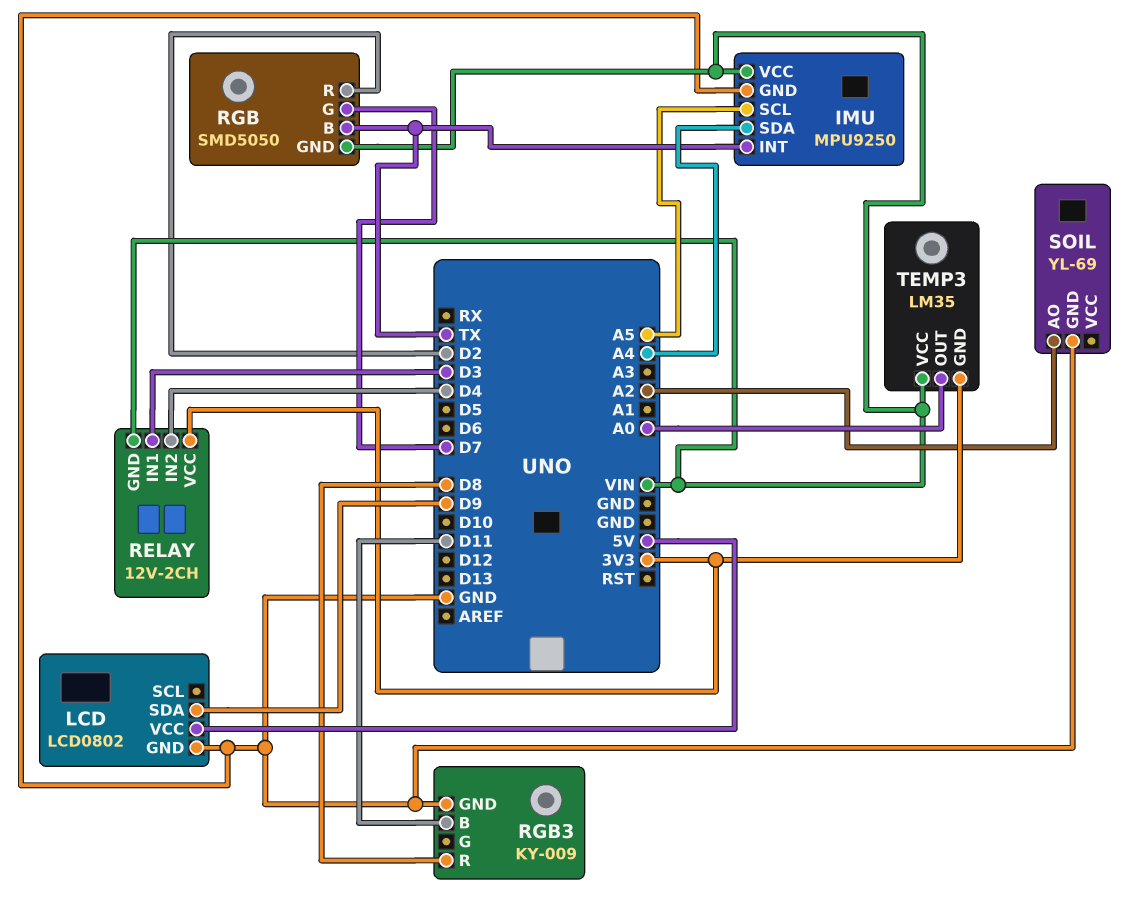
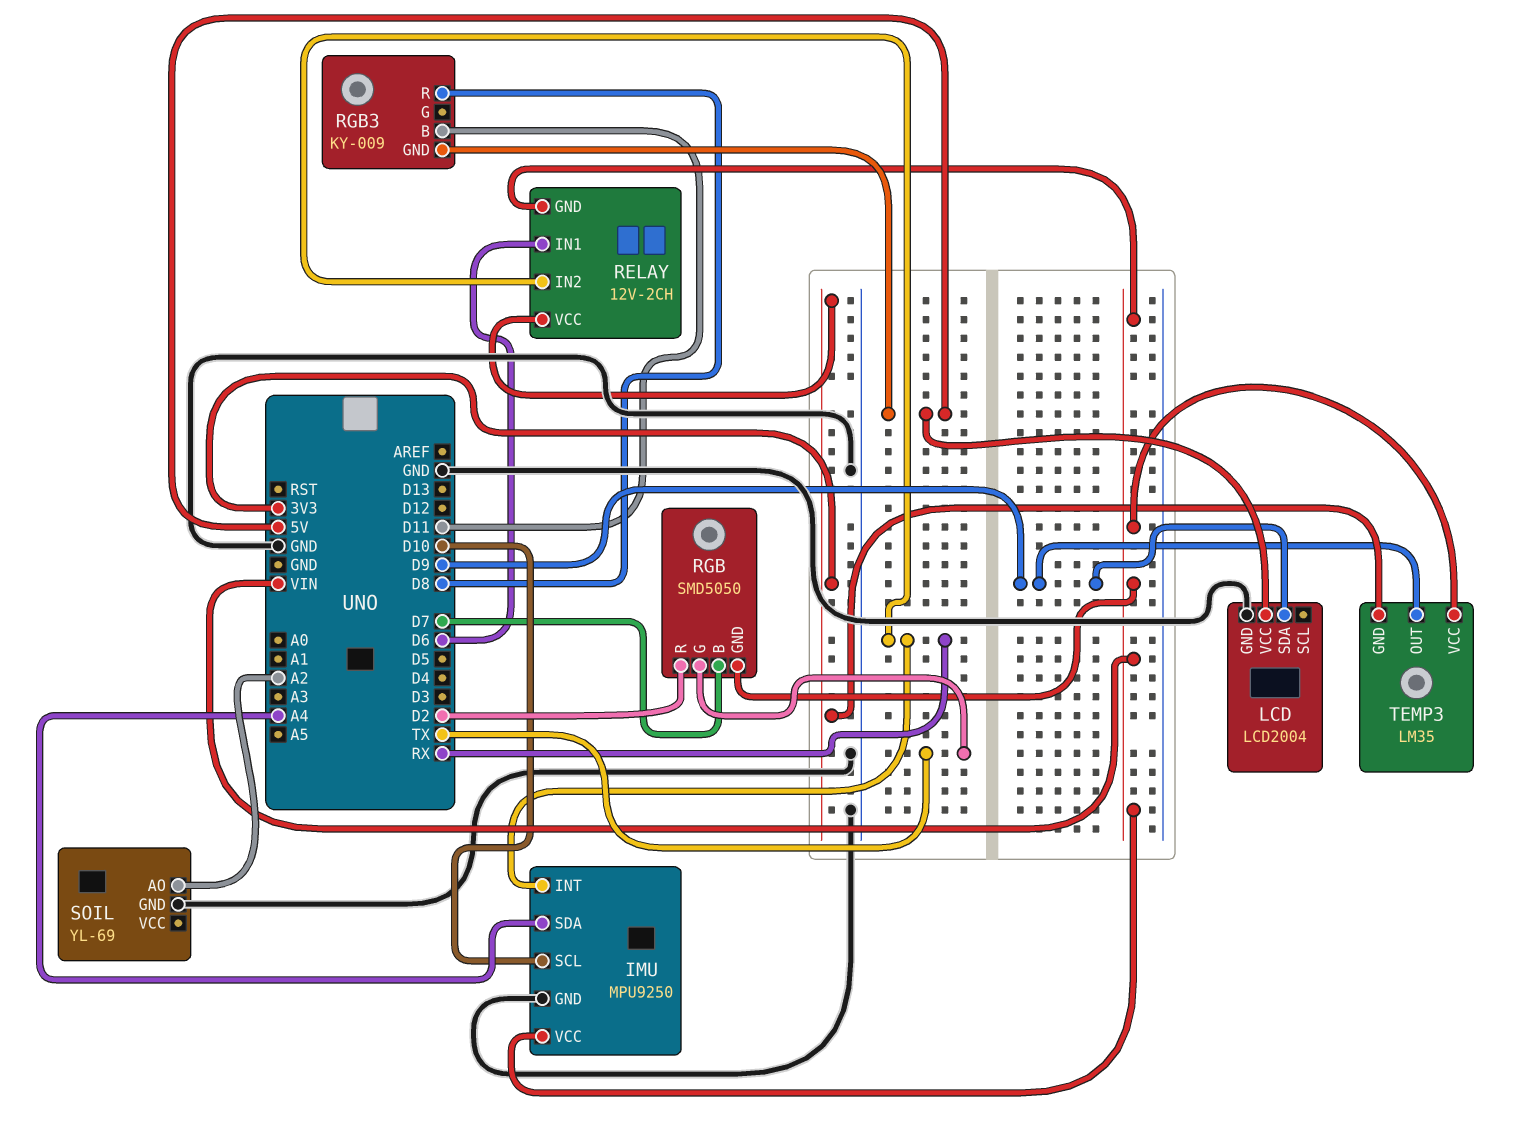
IMU pin INT: TX -> RX
IMU pin SCL: A5 -> D10
LCD: LCD0802 -> LCD2004
RELAY pin IN1: D3 -> D6
RELAY pin IN2: D4 -> RX
RGB pin B: TX -> D7
RGB pin G: D7 -> TX
RGB3 pin GND: GND -> 5V
TEMP3 pin OUT: A0 -> D9

